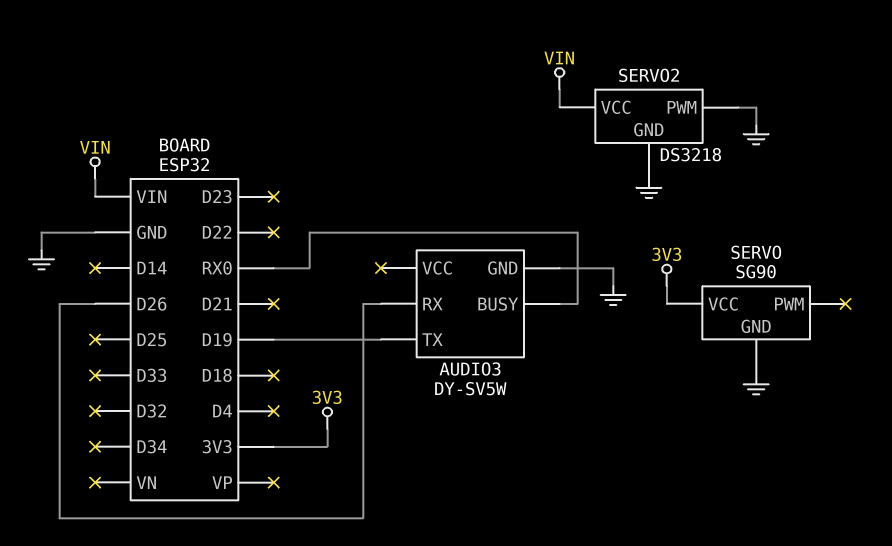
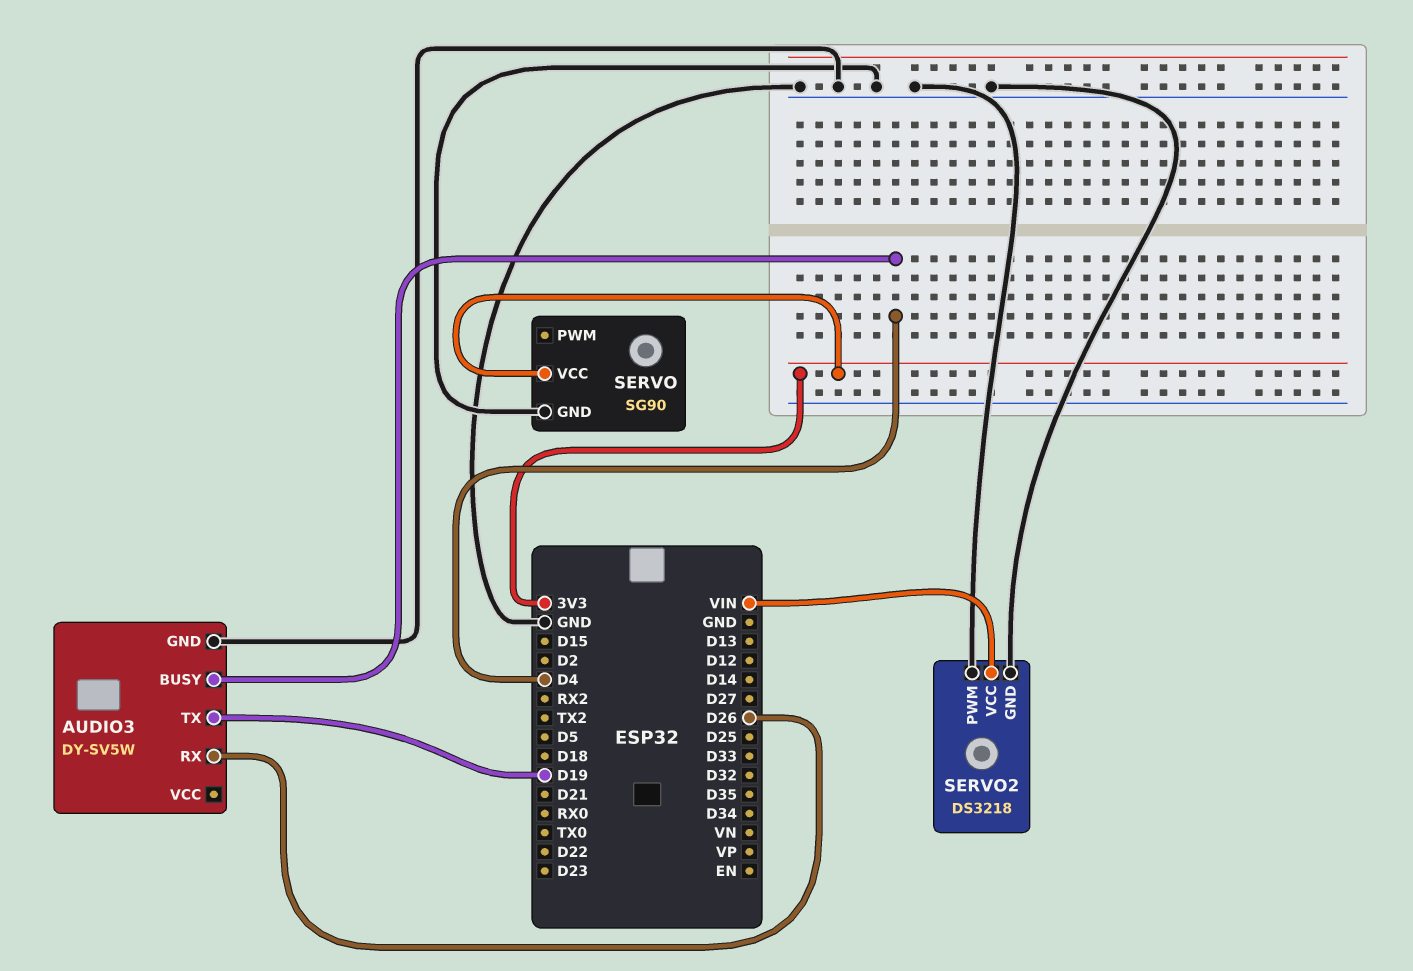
AUDIO3 pin BUSY: RX0 -> D4

